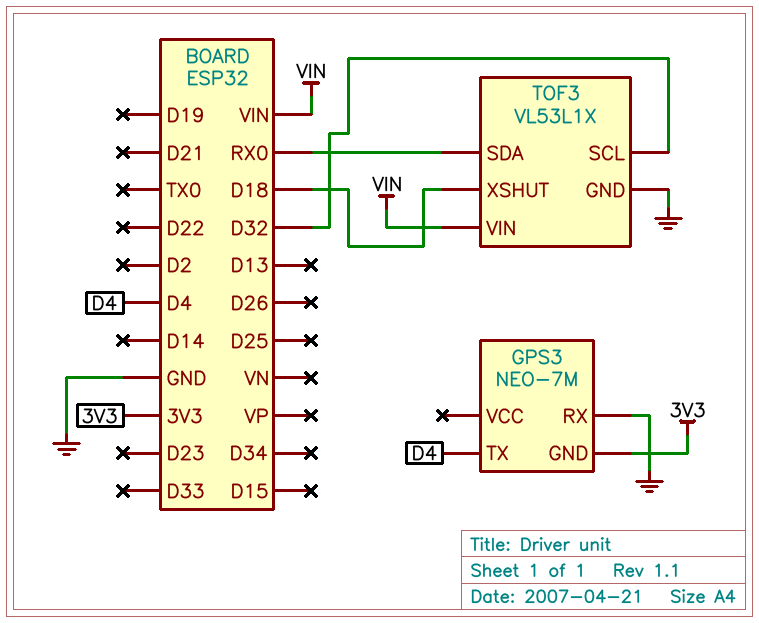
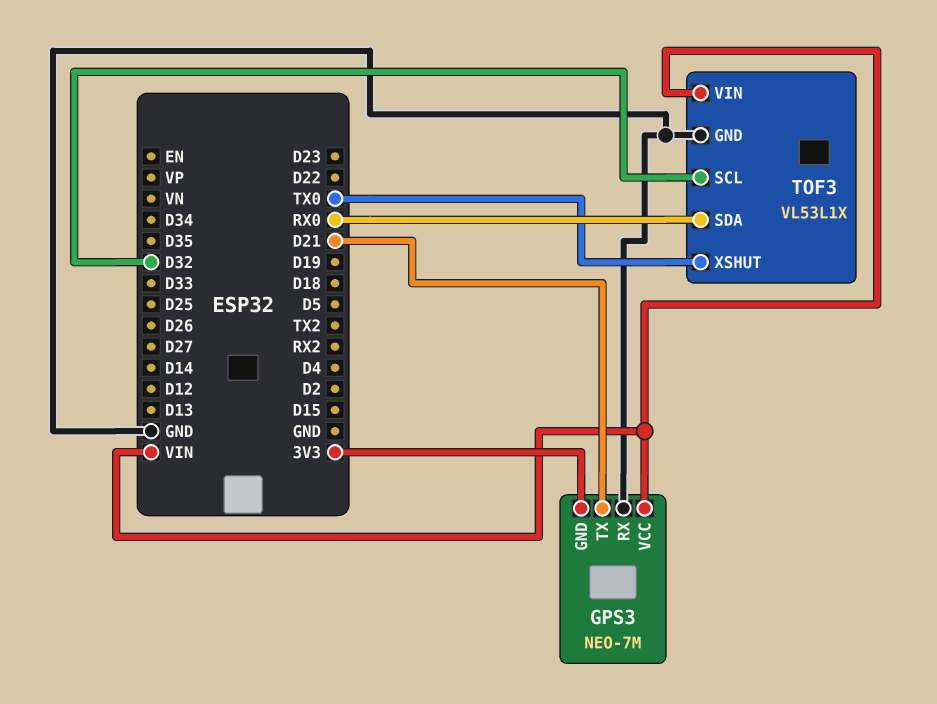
GPS3 pin TX: D4 -> D21
GPS3 pin VCC: none -> VIN
TOF3 pin XSHUT: D18 -> TX0

